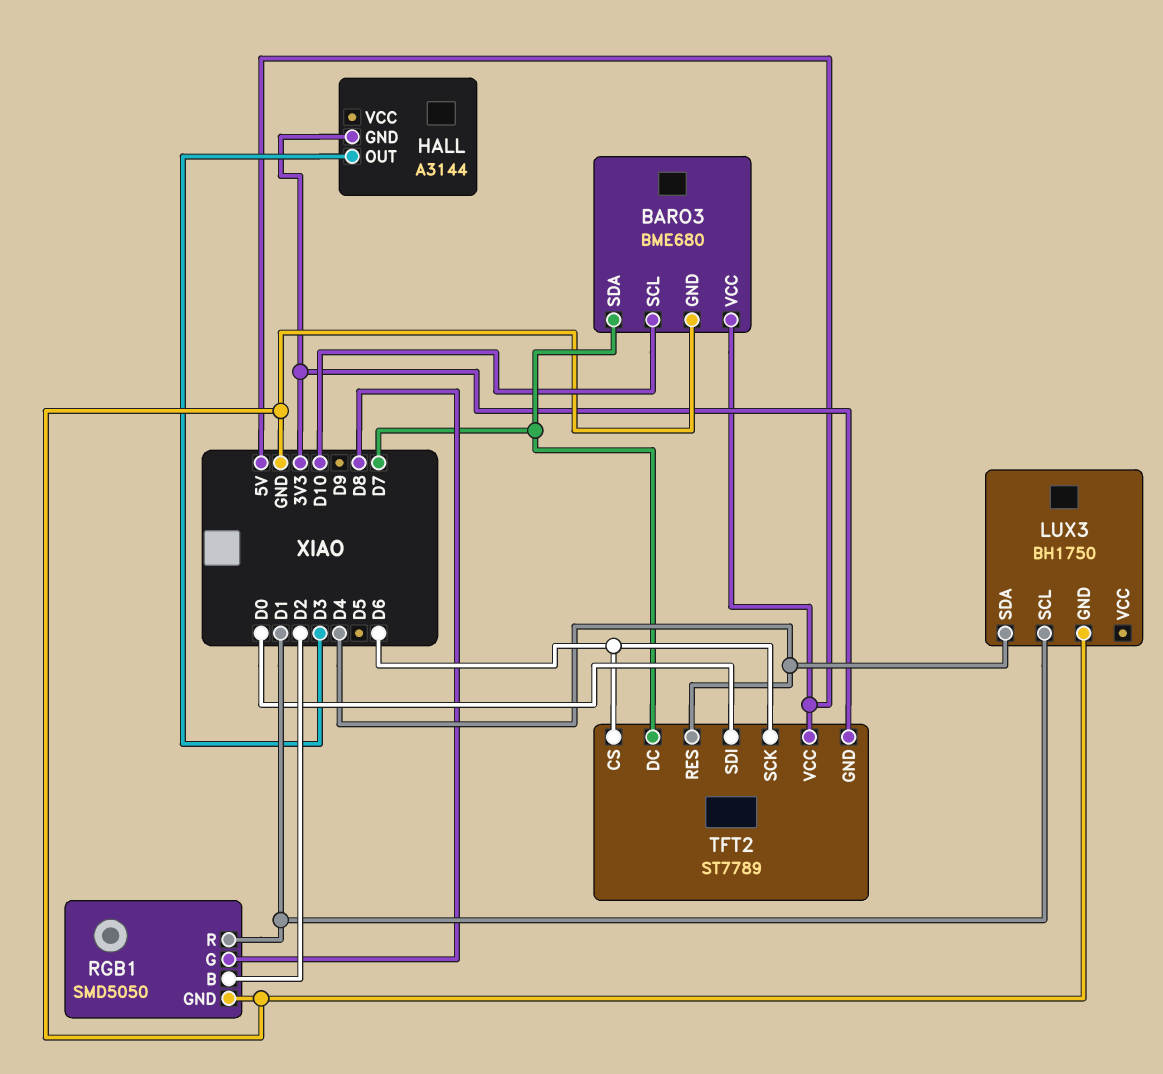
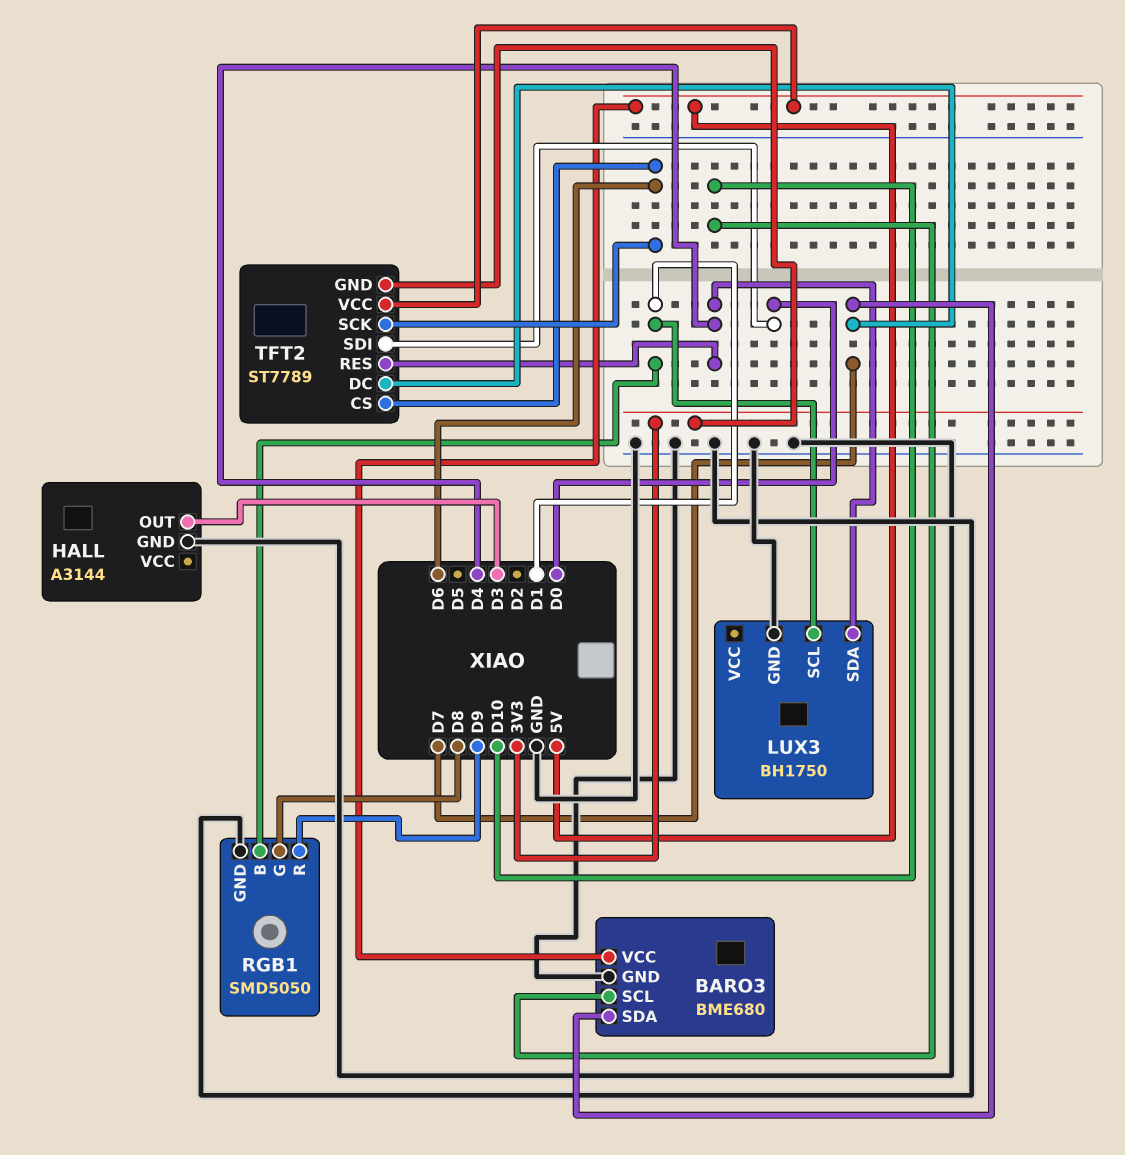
HALL pin GND: 3V3 -> GND
RGB1 pin B: D2 -> D1
RGB1 pin R: D1 -> D9

